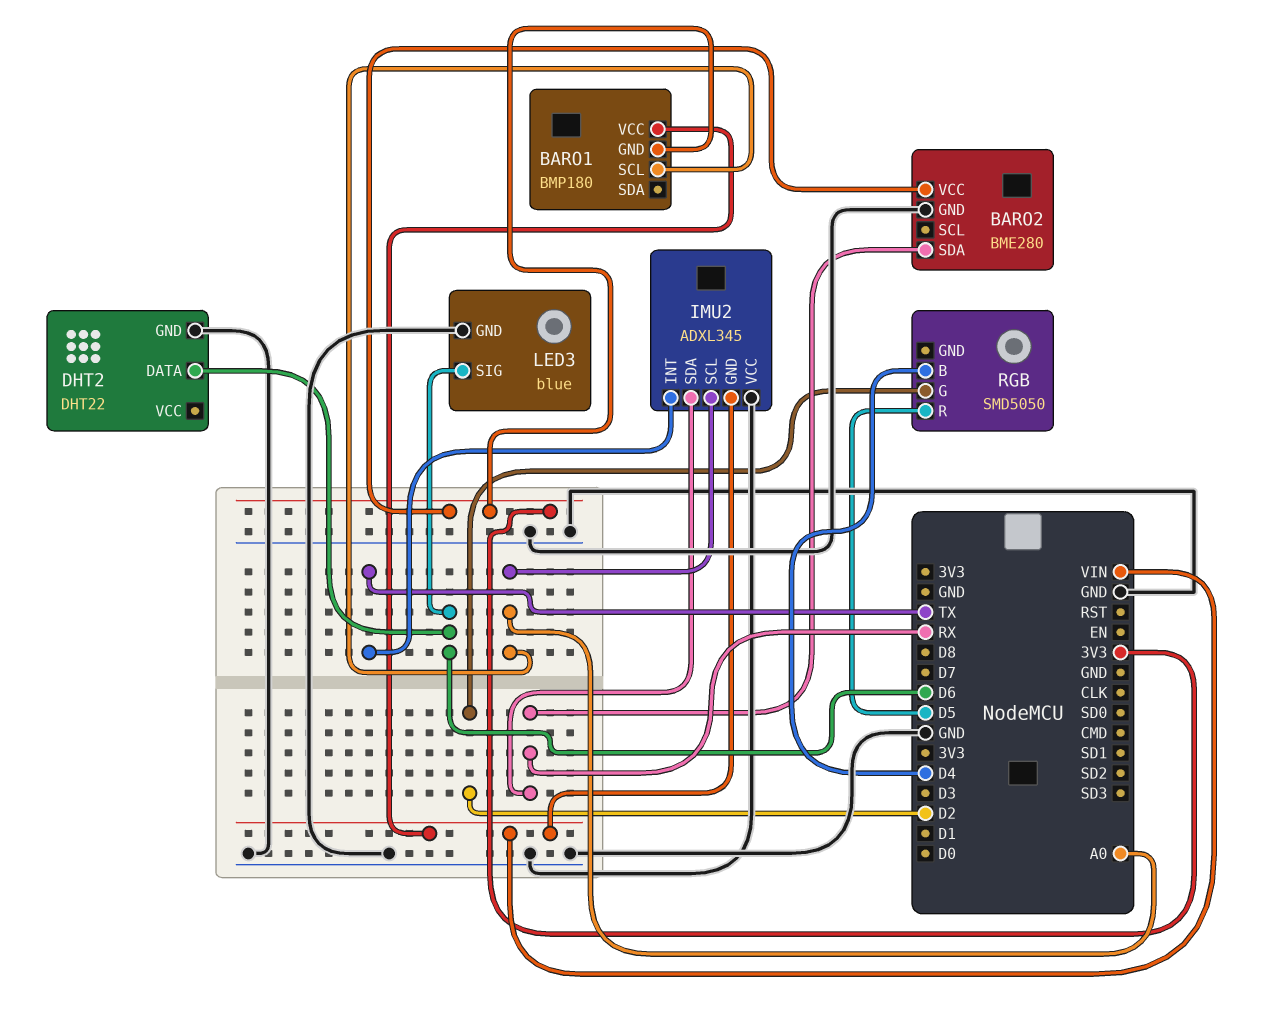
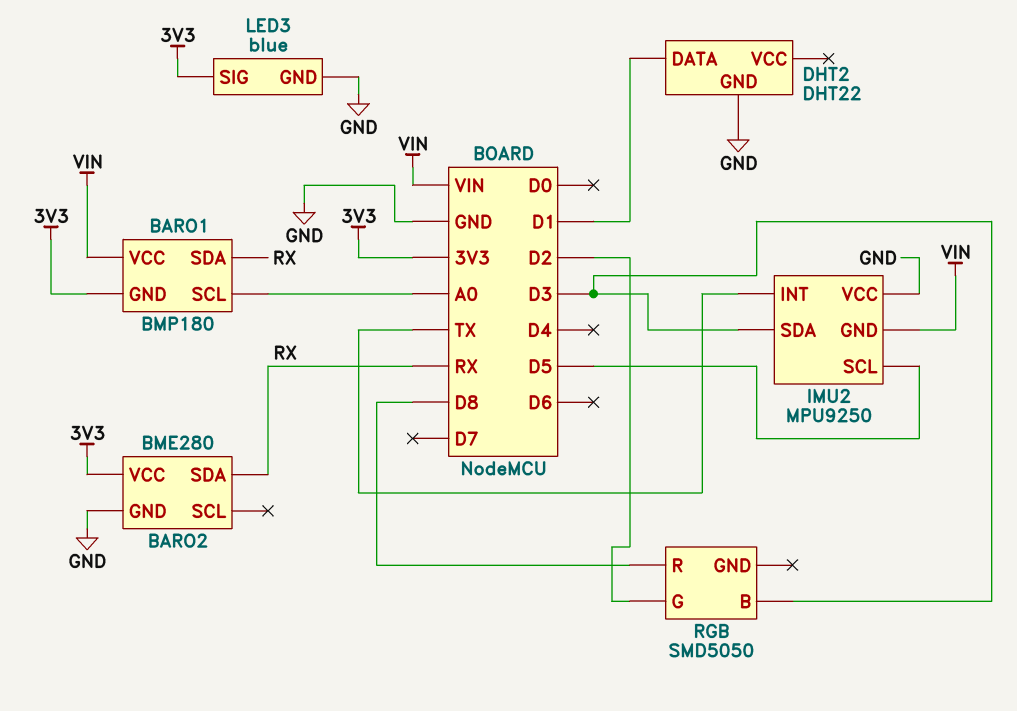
BARO1 pin SDA: none -> RX
DHT2 pin DATA: D6 -> D1
IMU2: ADXL345 -> MPU9250
IMU2 pin SCL: A0 -> D5
IMU2 pin SDA: RX -> D3
LED3 pin SIG: D6 -> 3V3
RGB pin B: D4 -> D3
RGB pin R: D5 -> D8

